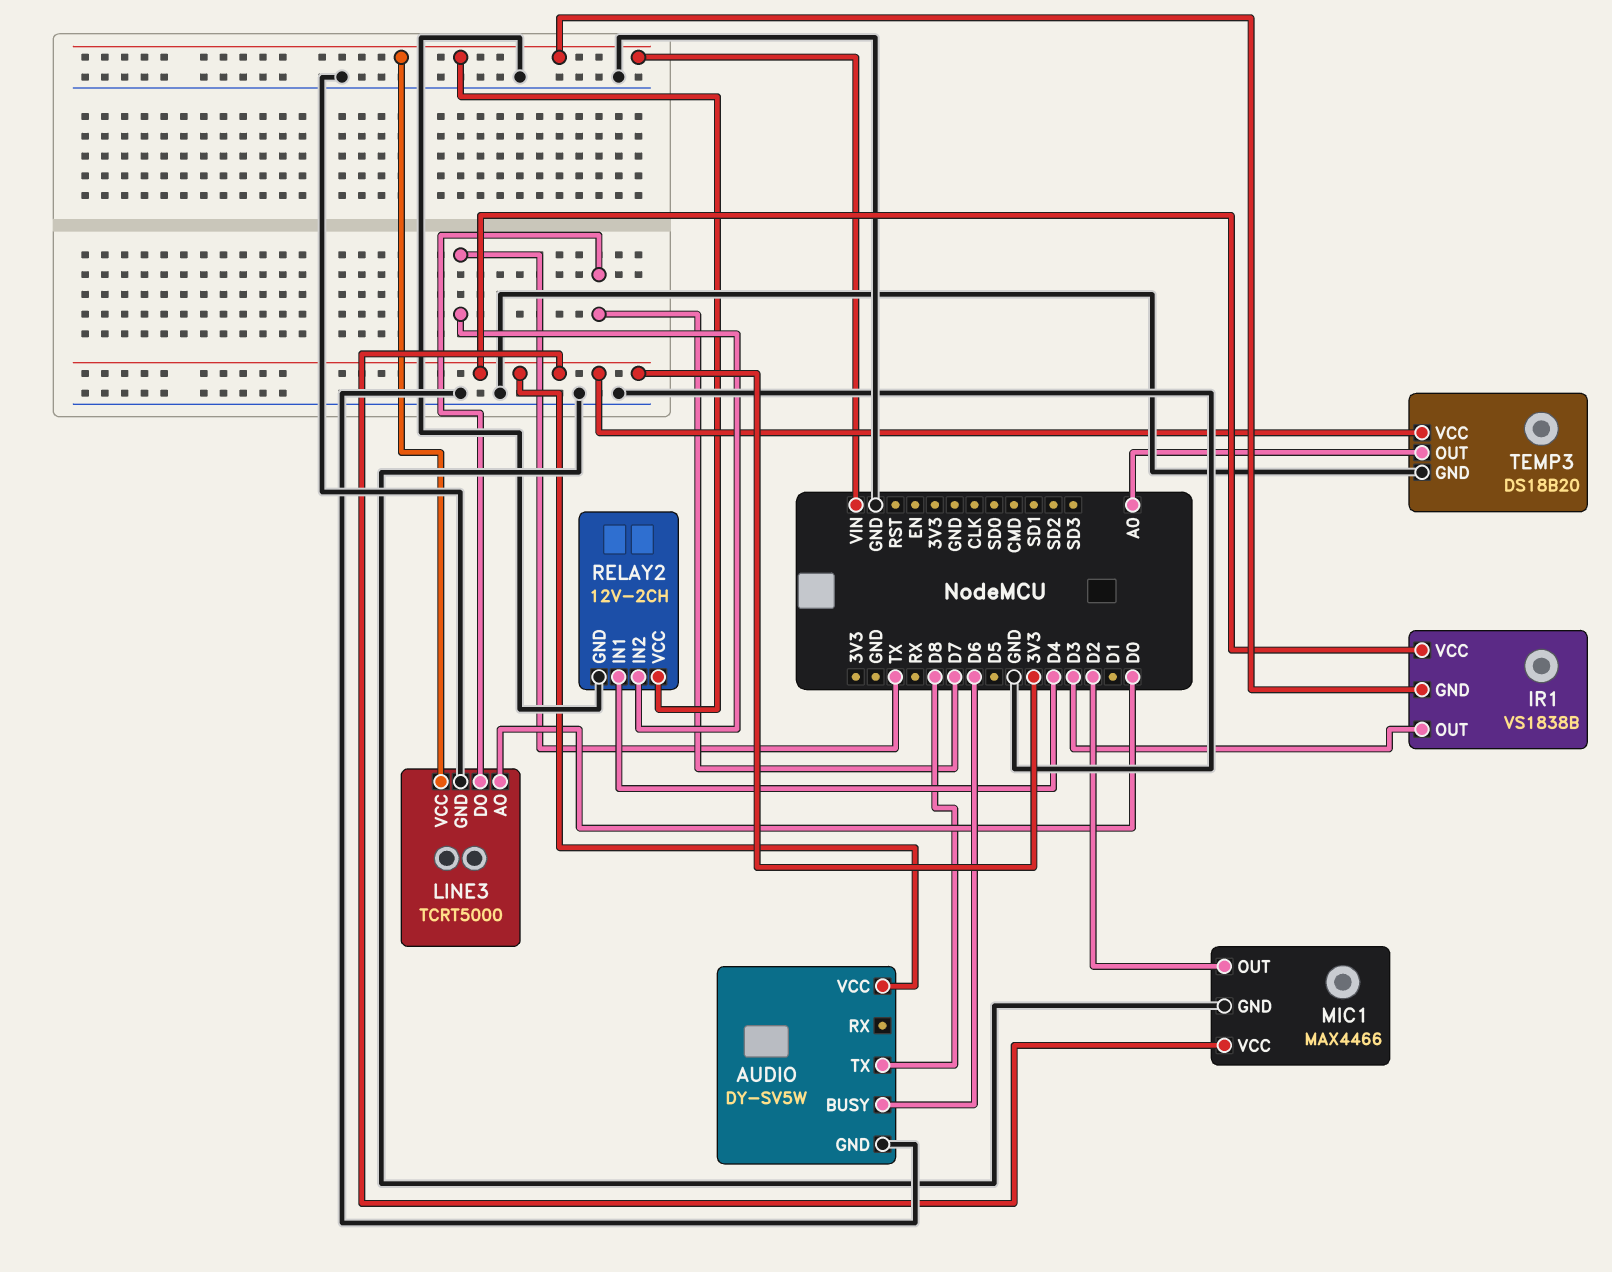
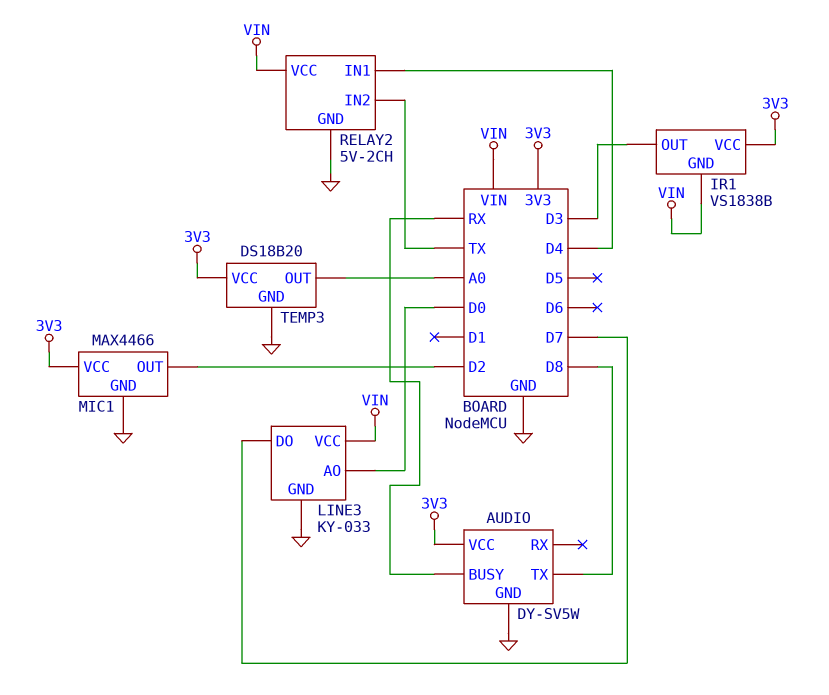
AUDIO pin BUSY: D6 -> RX
LINE3: TCRT5000 -> KY-033
RELAY2: 12V-2CH -> 5V-2CH

